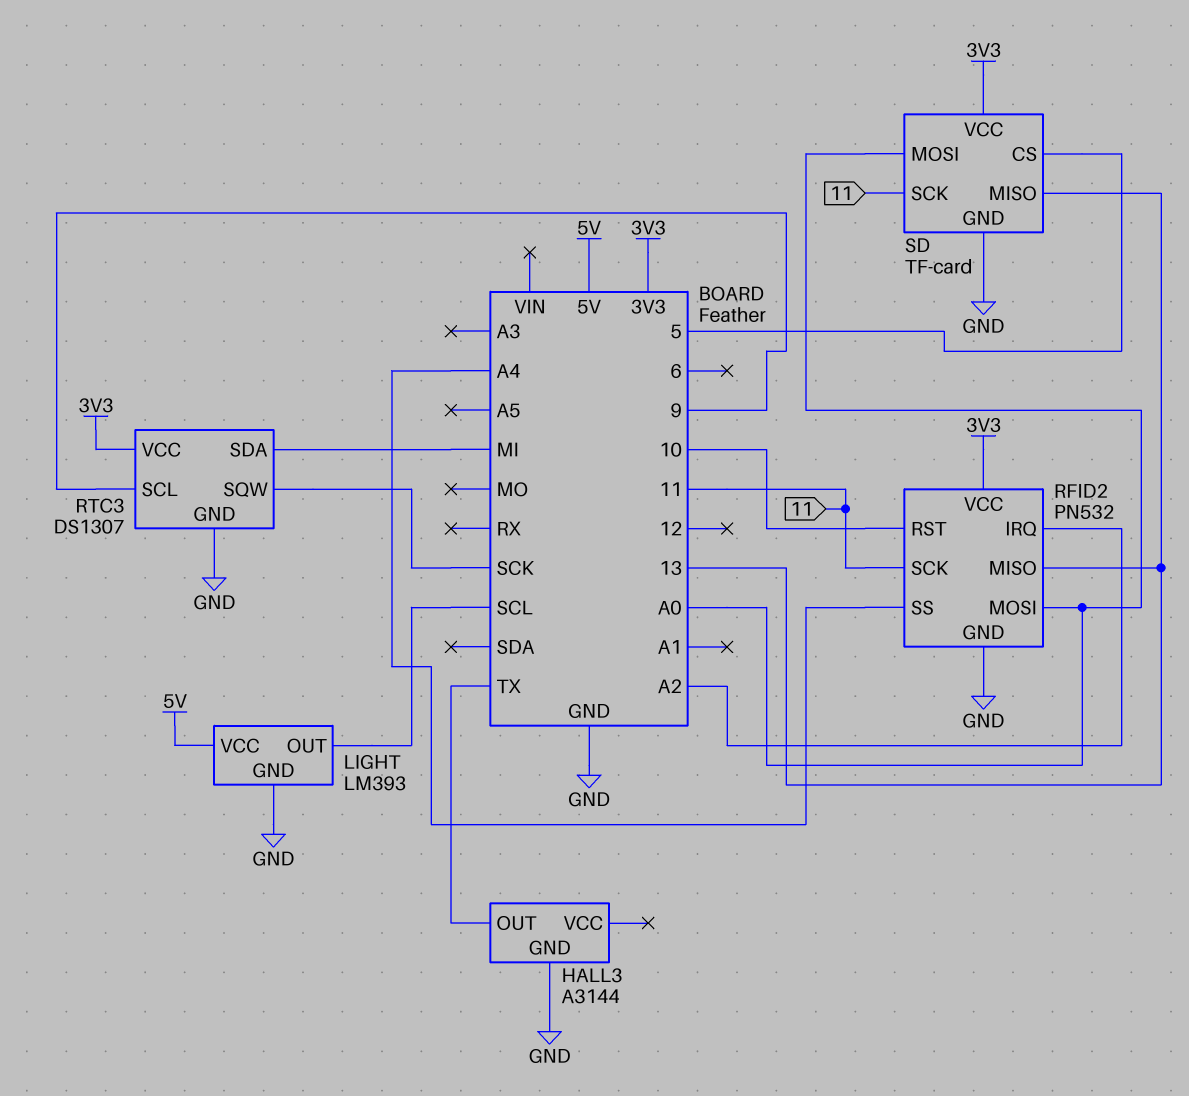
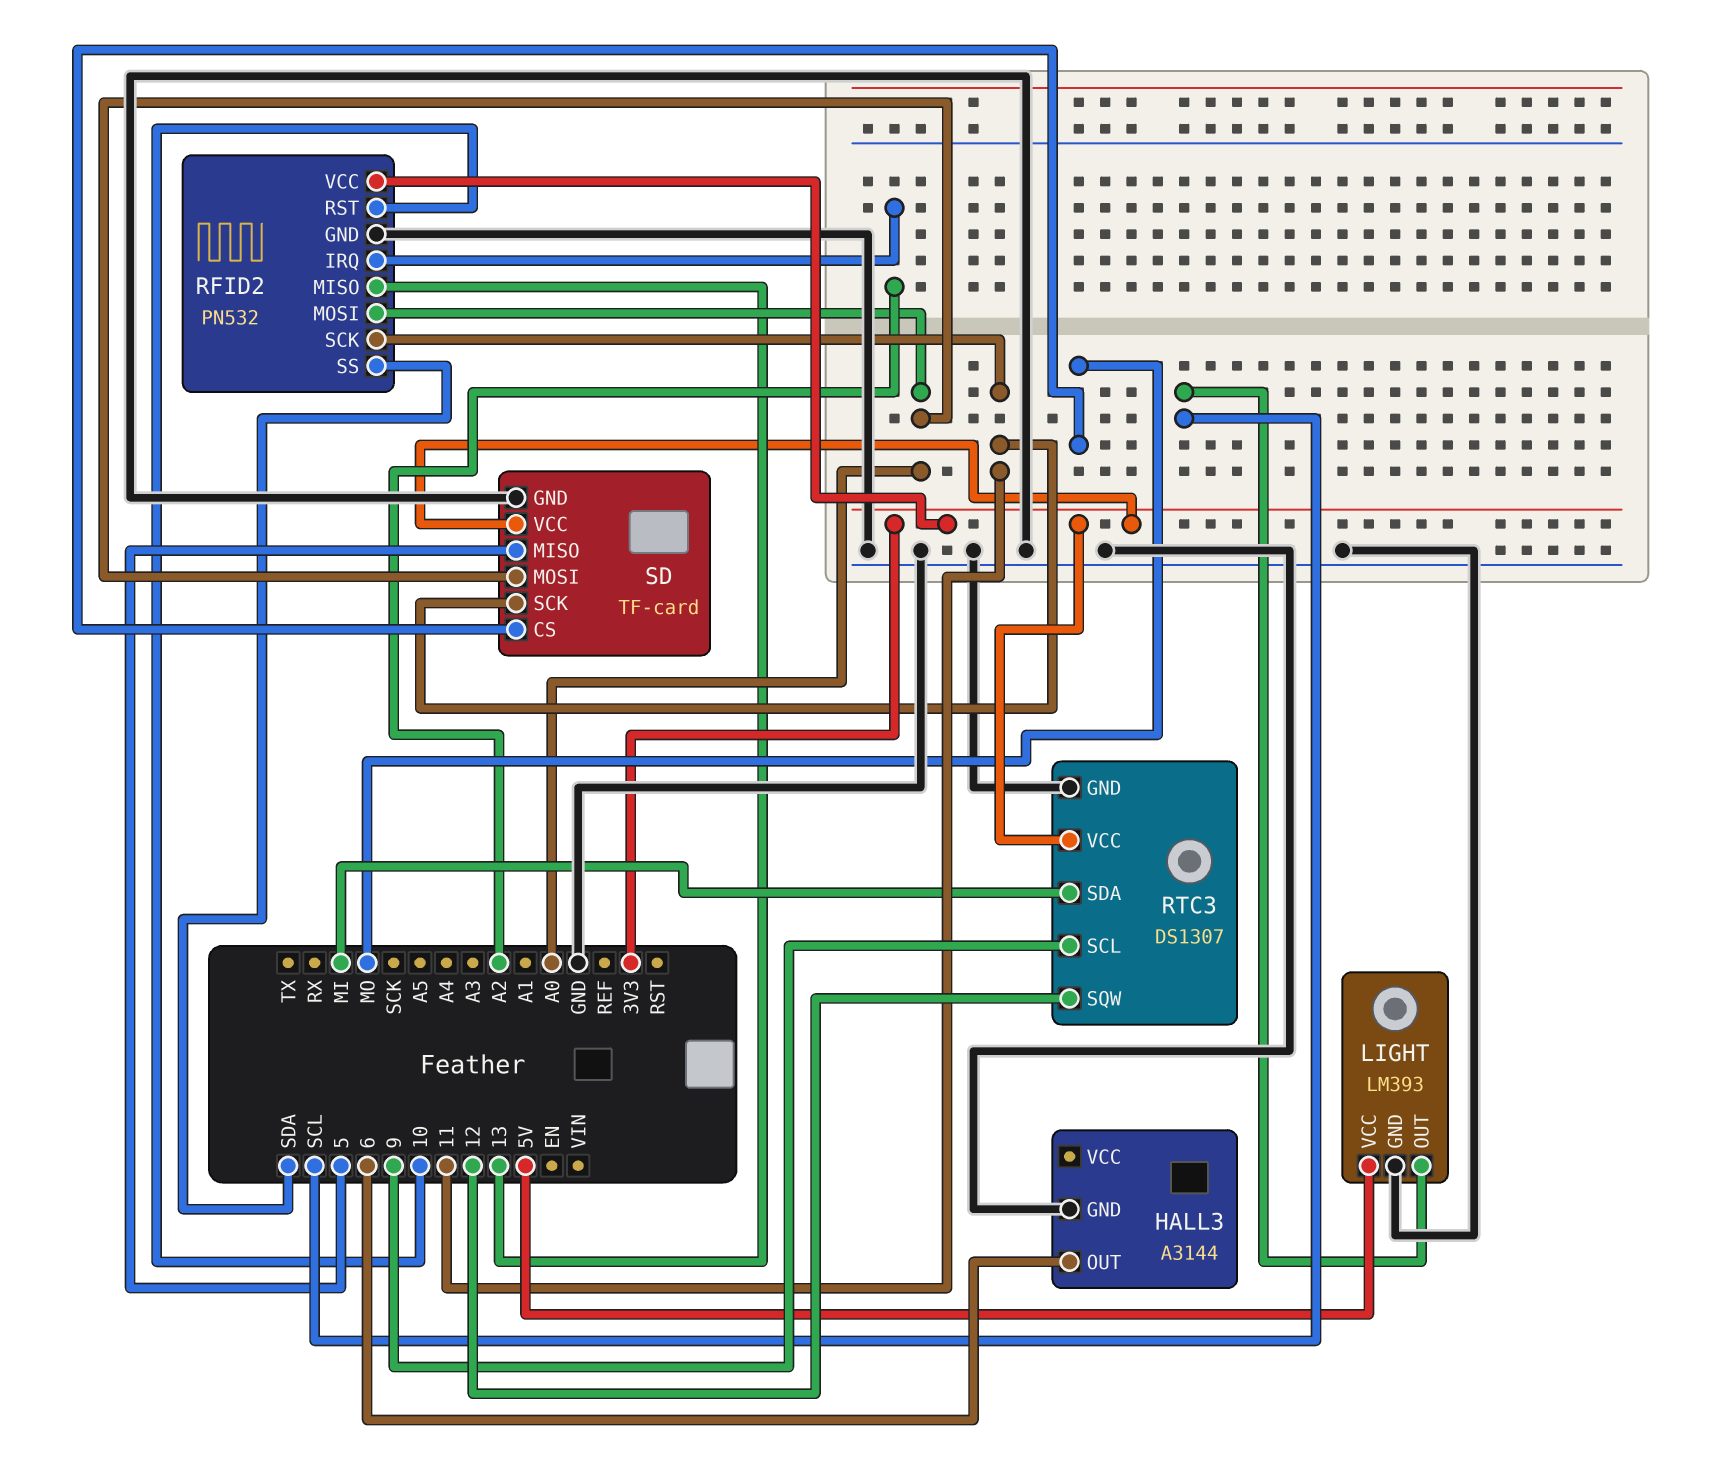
HALL3 pin OUT: TX -> 6
RFID2 pin SS: A4 -> SDA
RTC3 pin SQW: SCK -> 12
SD pin CS: 5 -> MO
SD pin MISO: 13 -> 5

